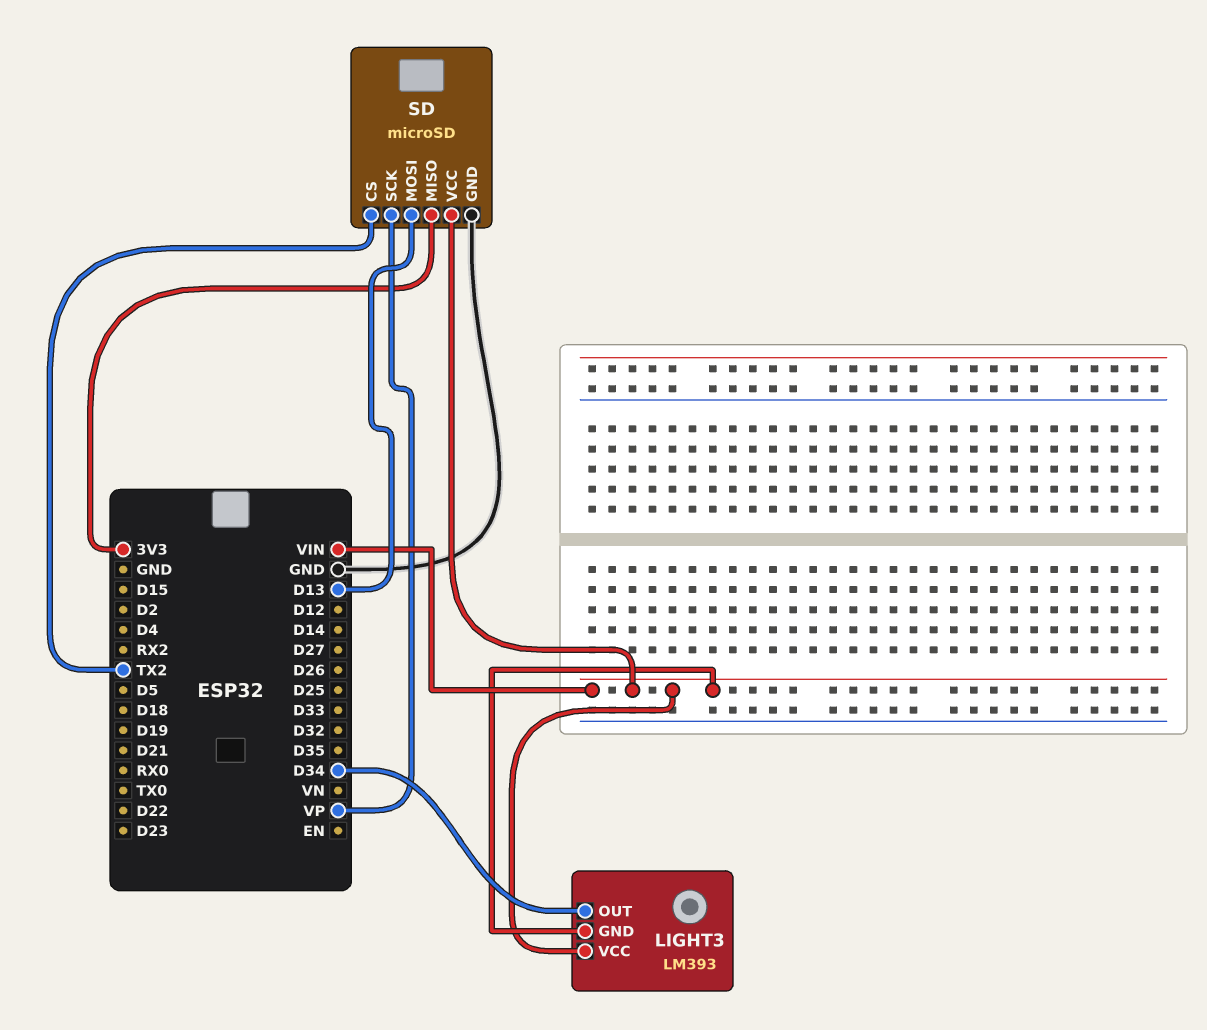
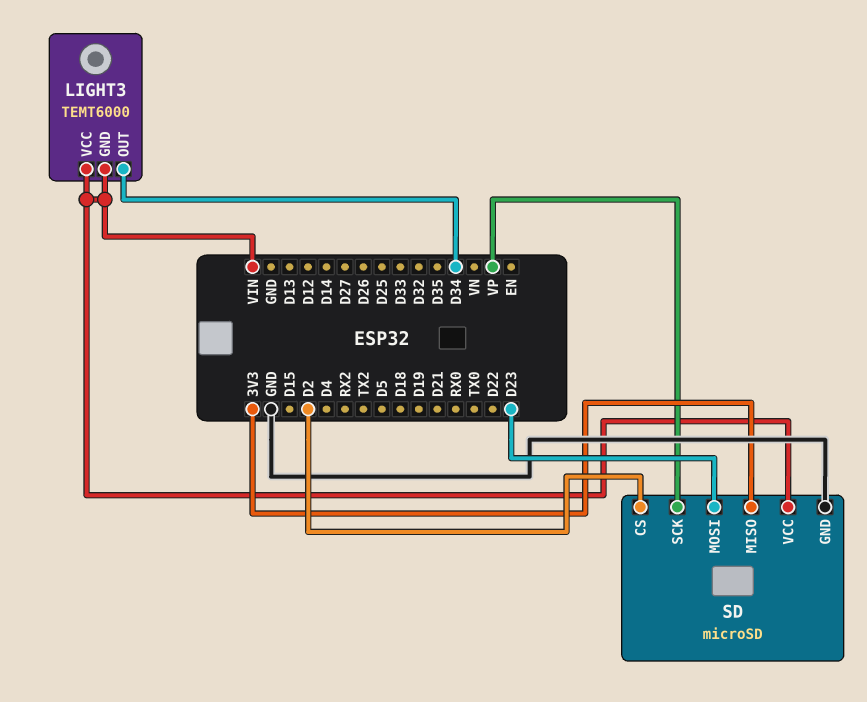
LIGHT3: LM393 -> TEMT6000
SD pin CS: TX2 -> D2
SD pin MOSI: D13 -> D23

